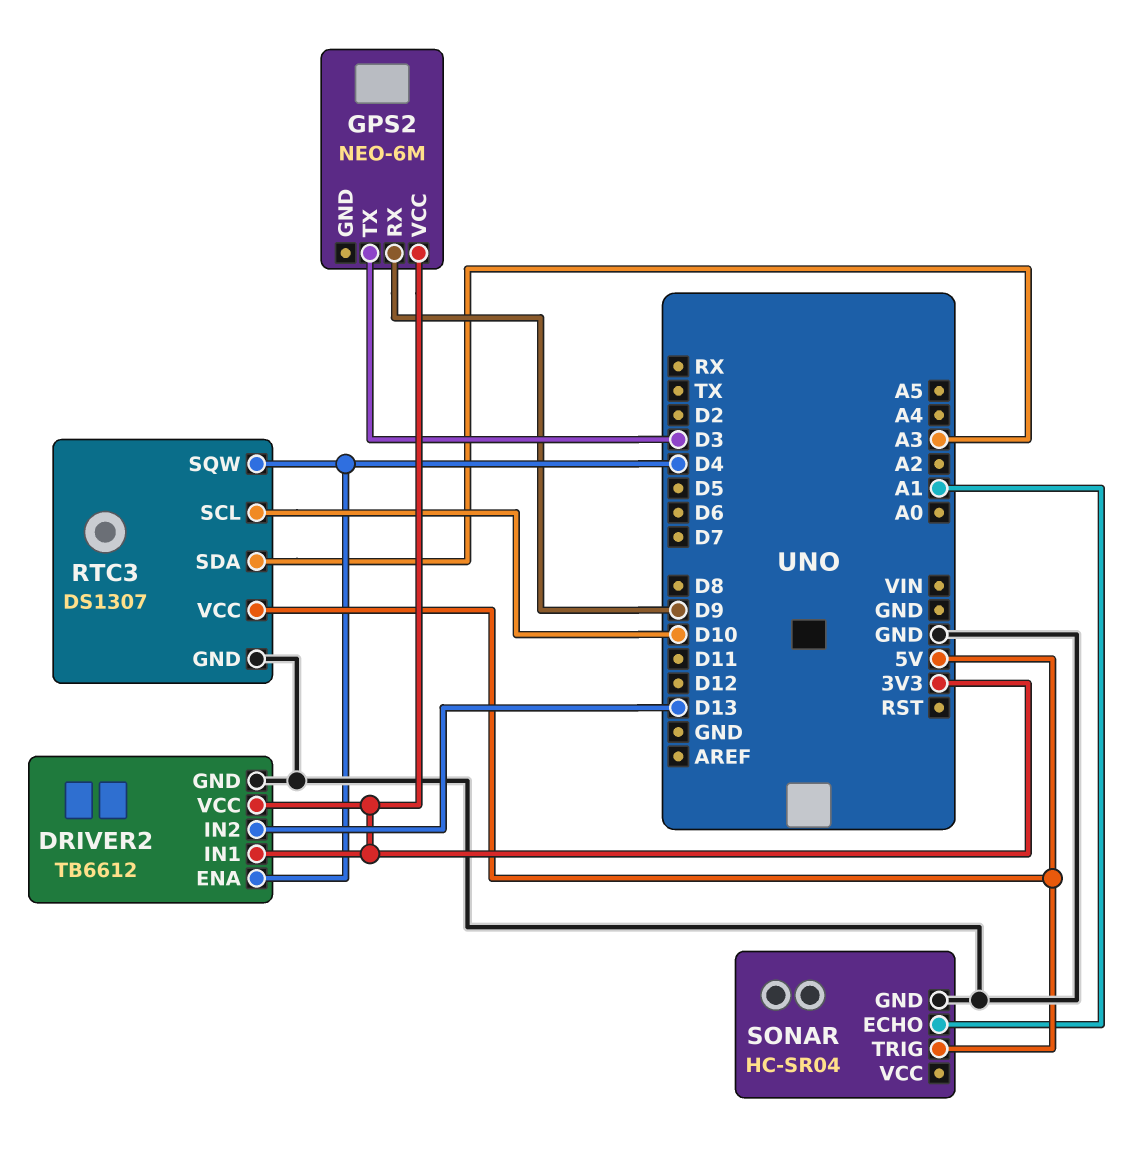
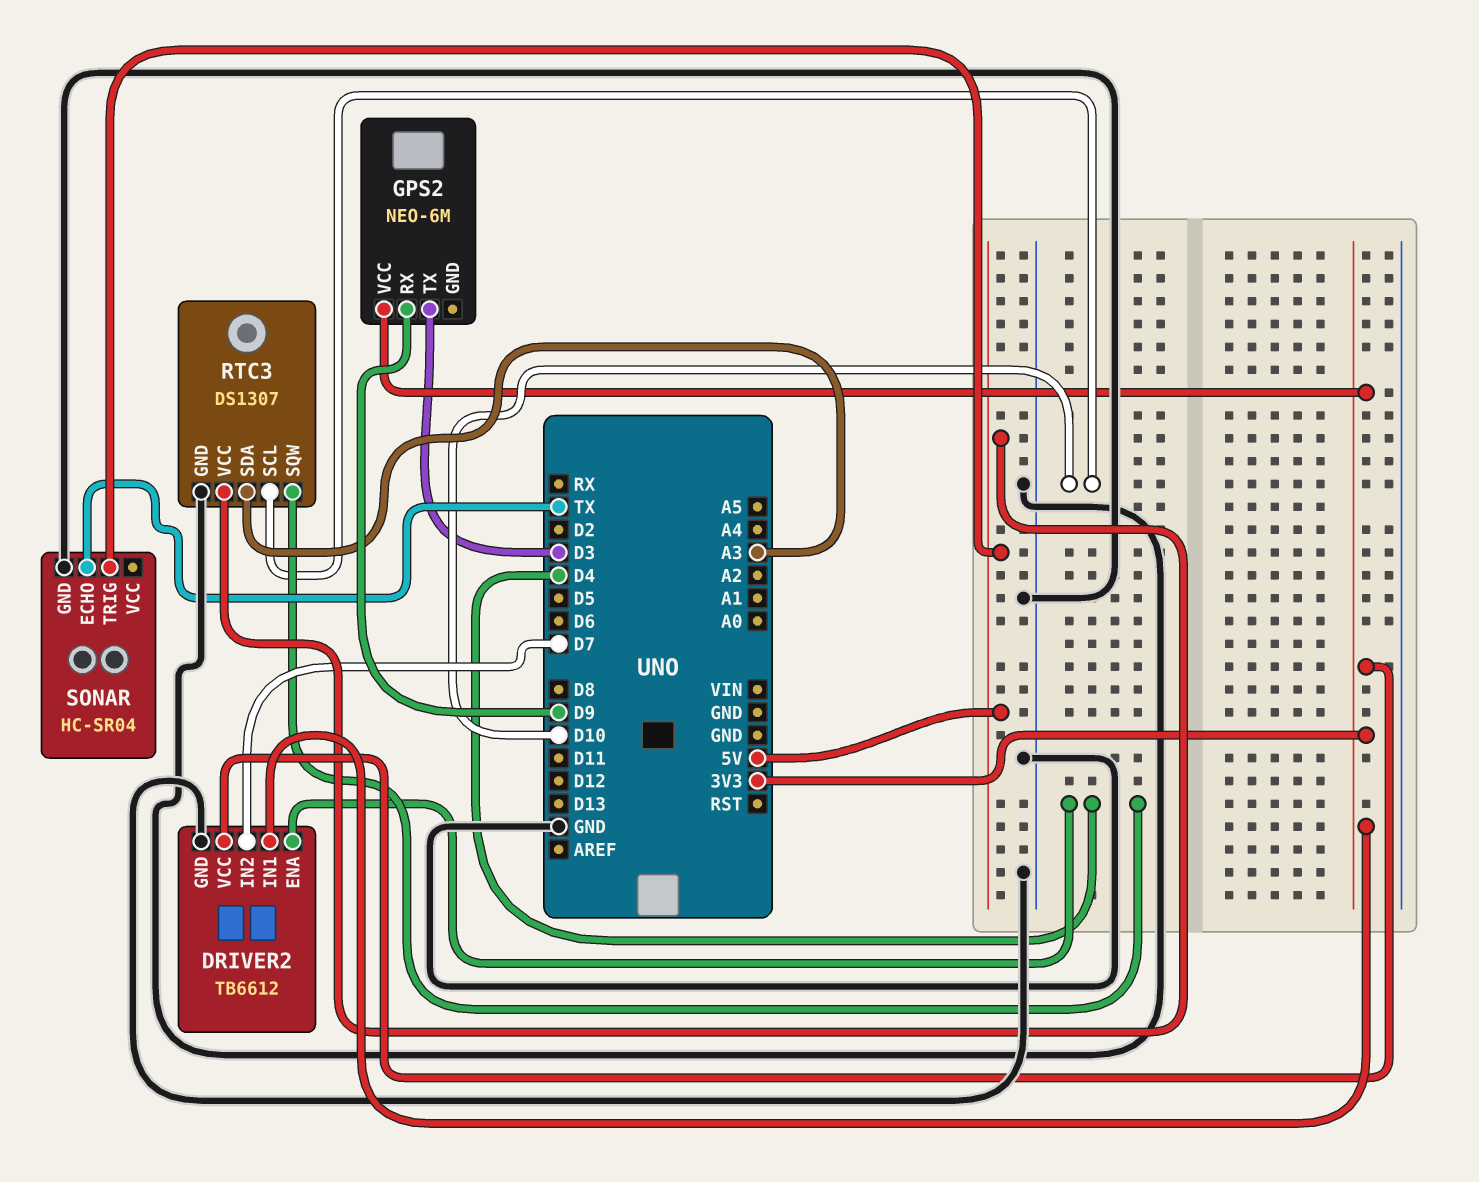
DRIVER2 pin IN2: D13 -> D7
SONAR pin ECHO: A1 -> TX

